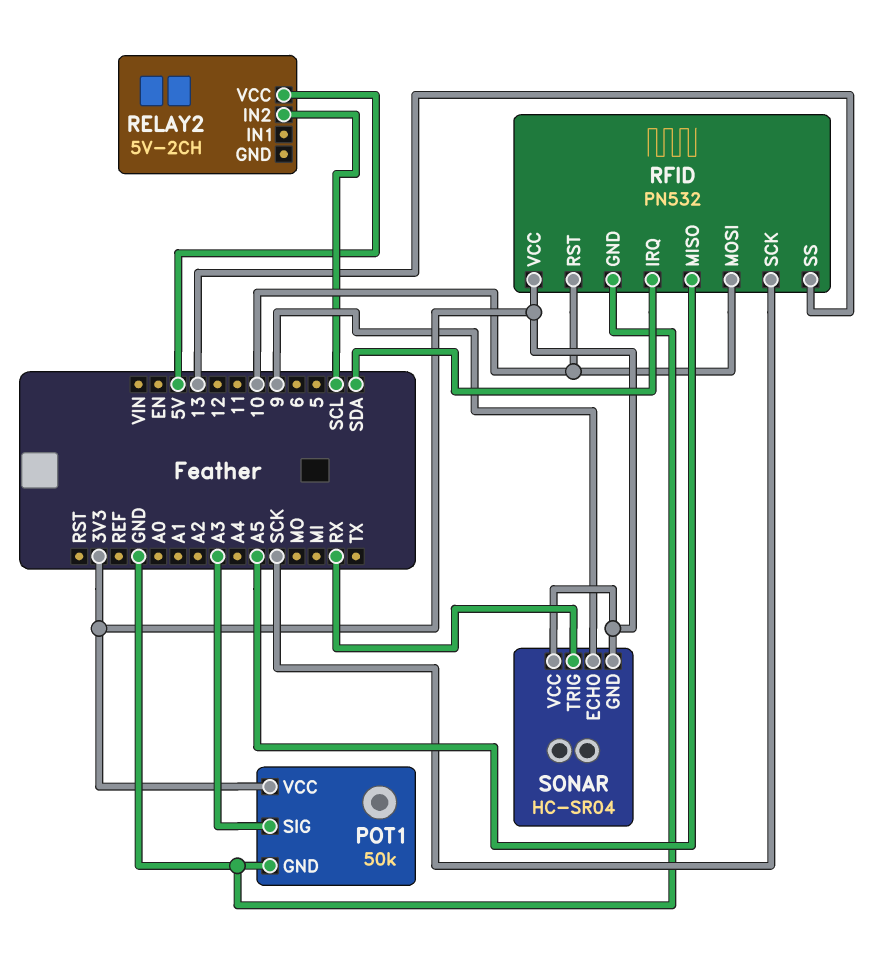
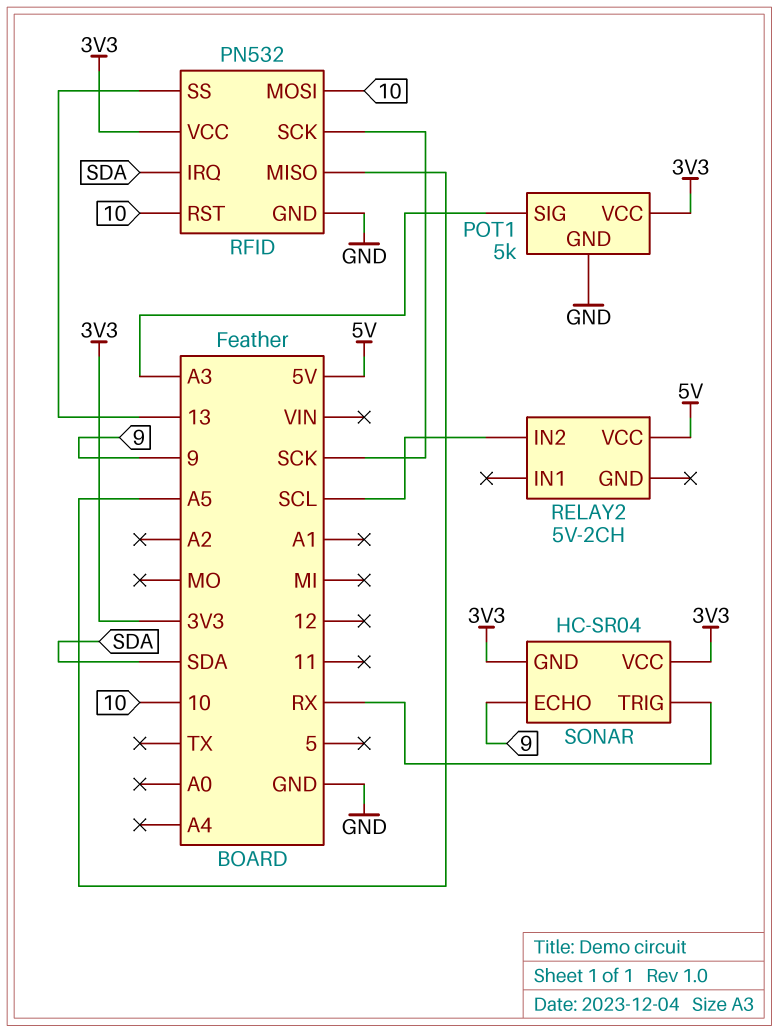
POT1: 50k -> 5k

